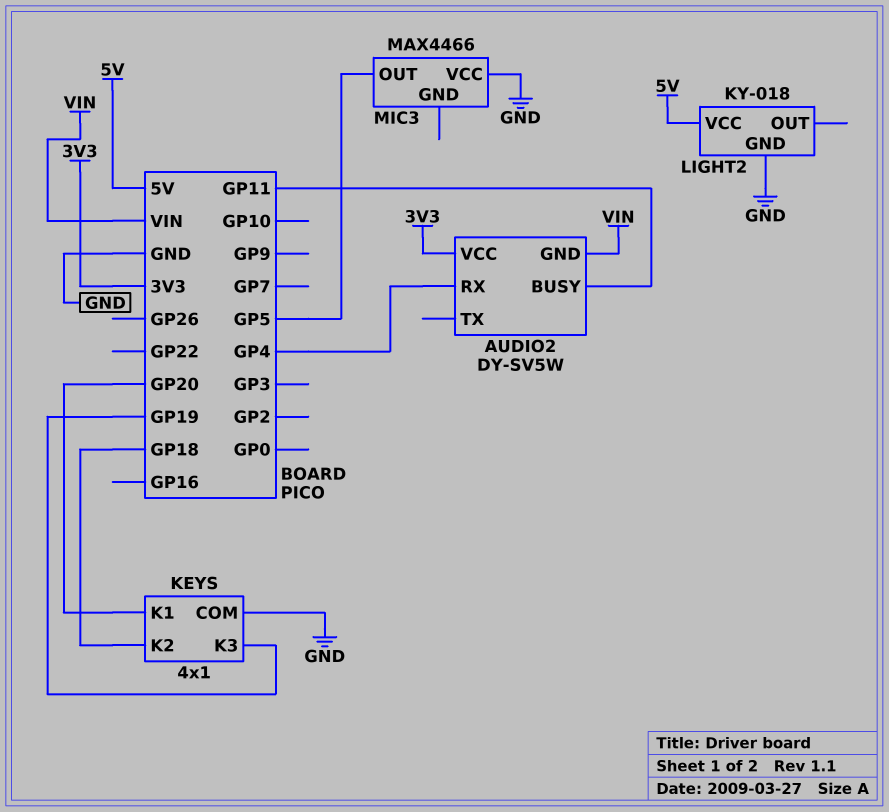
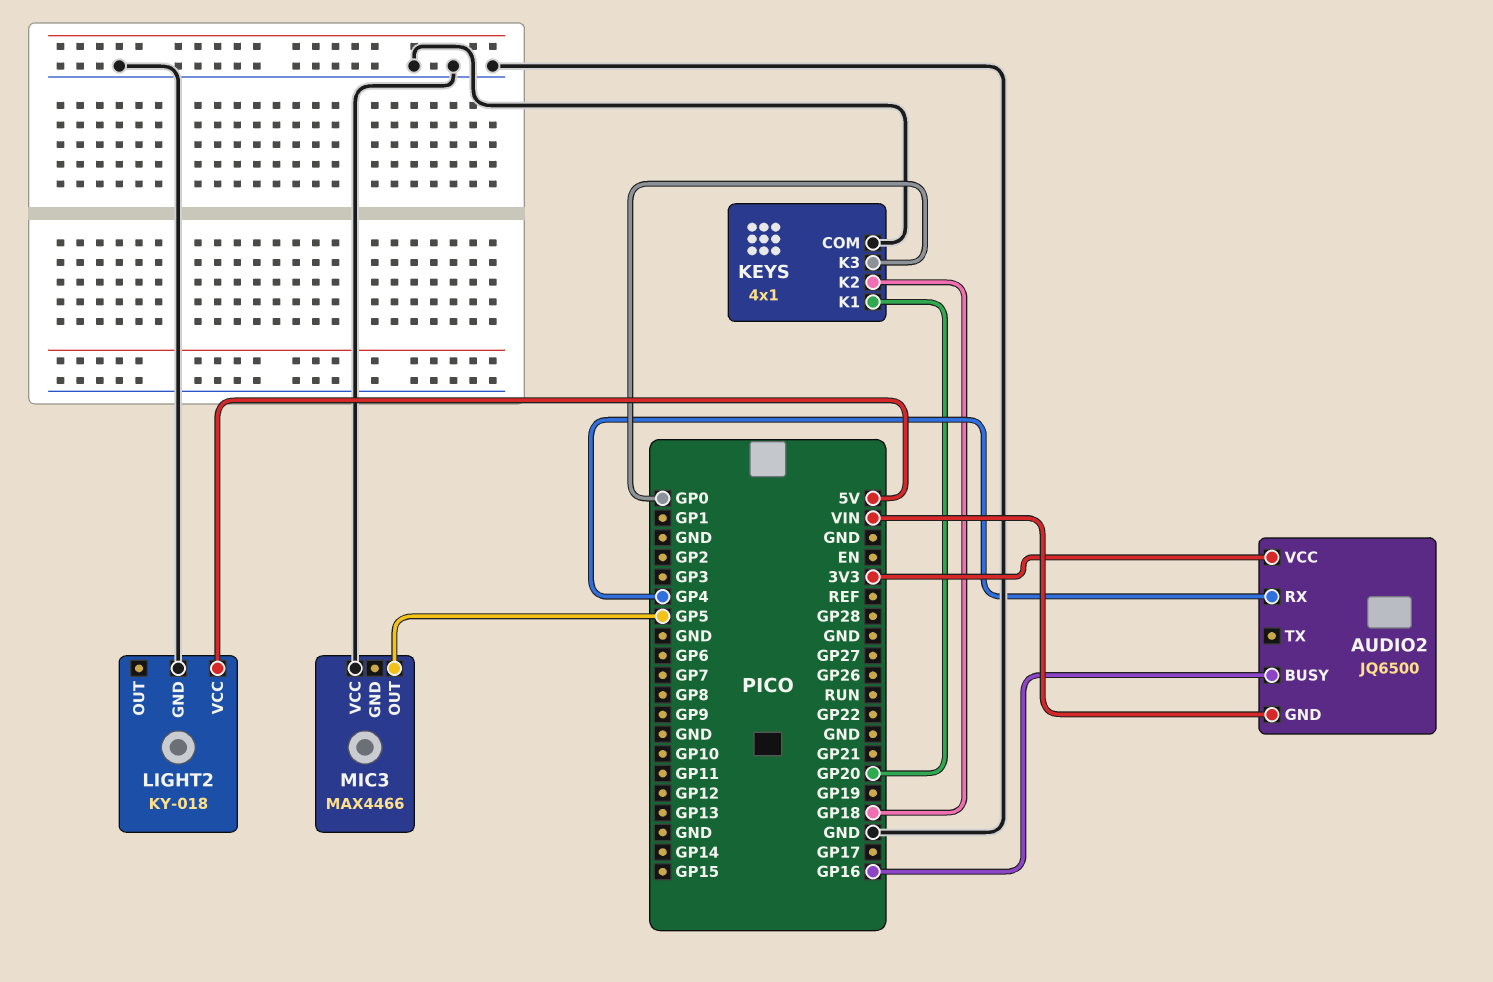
AUDIO2: DY-SV5W -> JQ6500
AUDIO2 pin BUSY: GP11 -> GP16
KEYS pin K3: GP19 -> GP0

